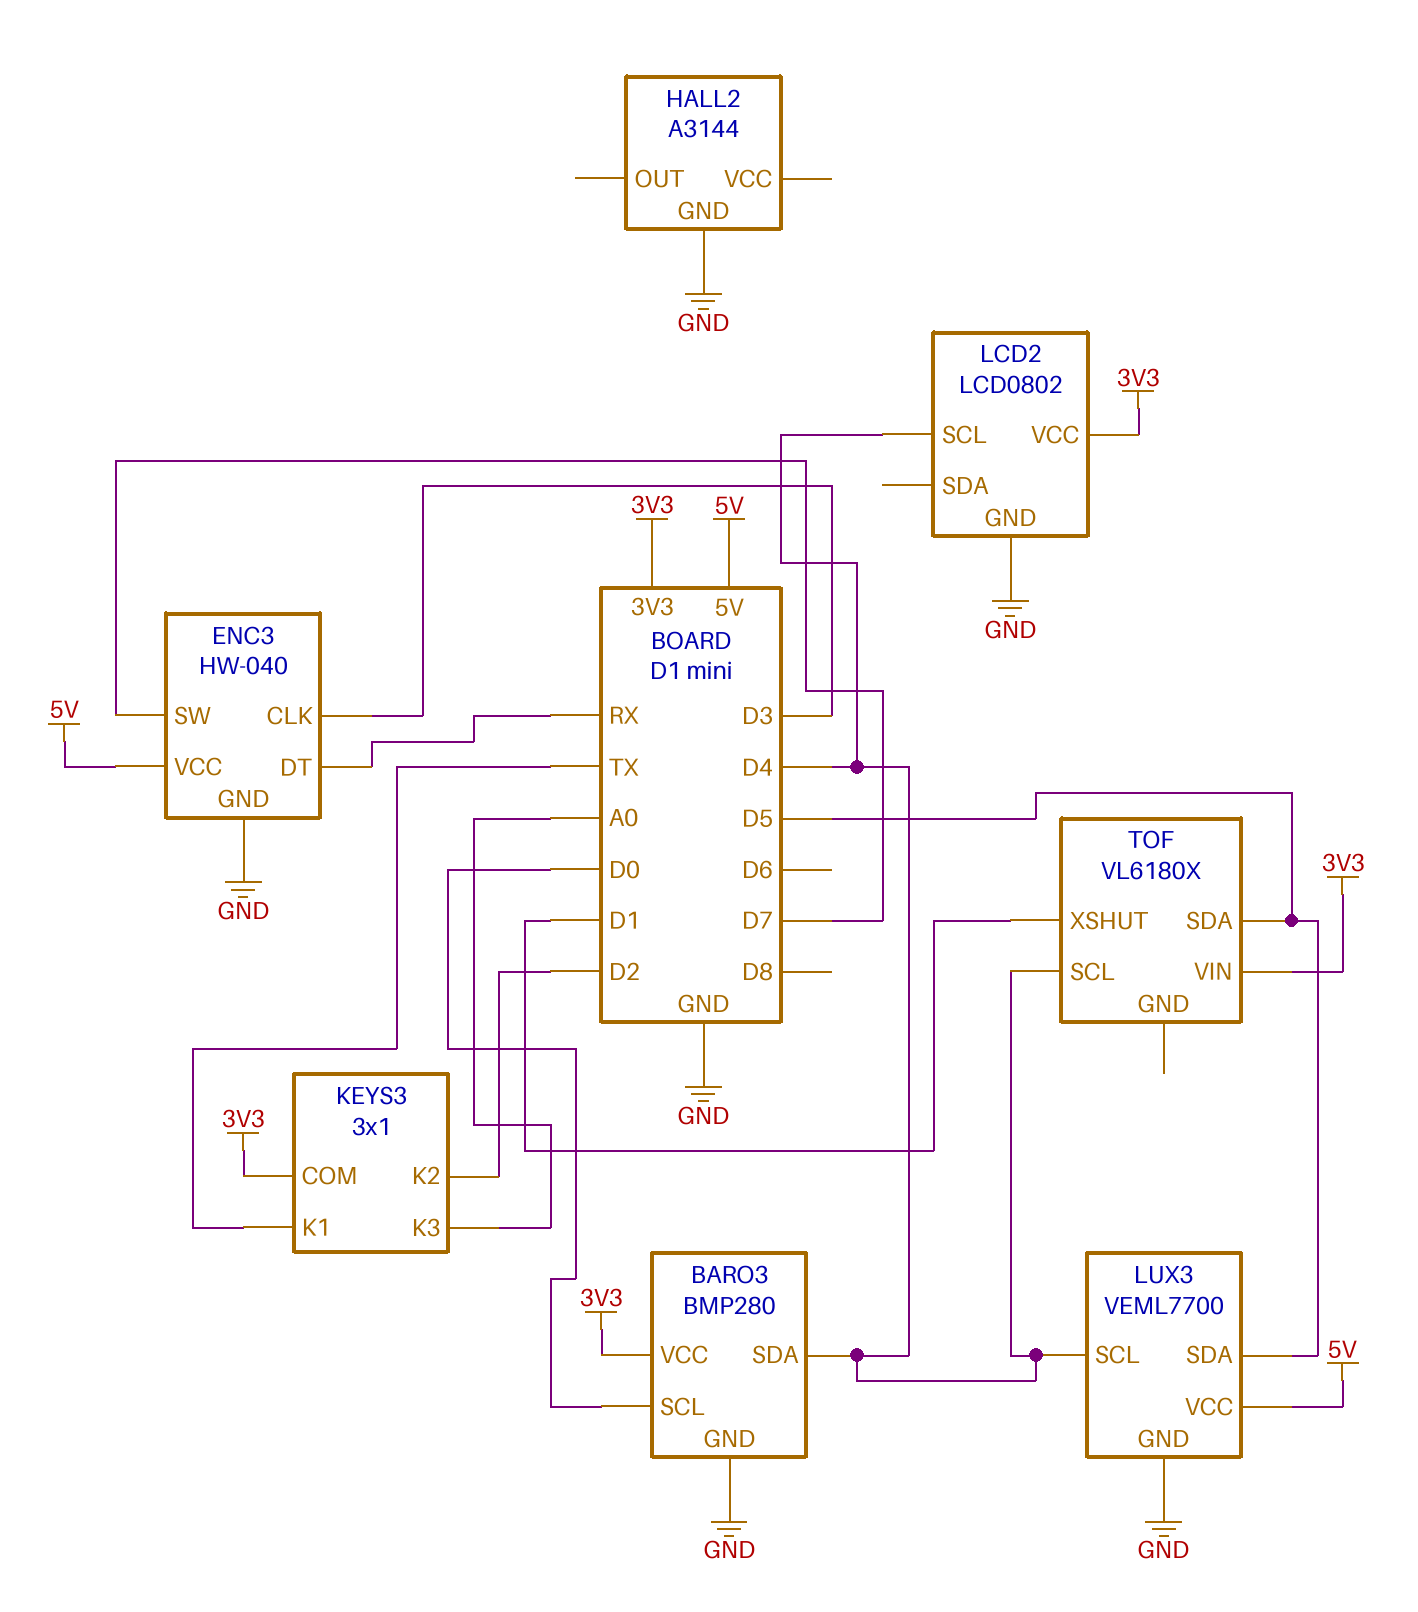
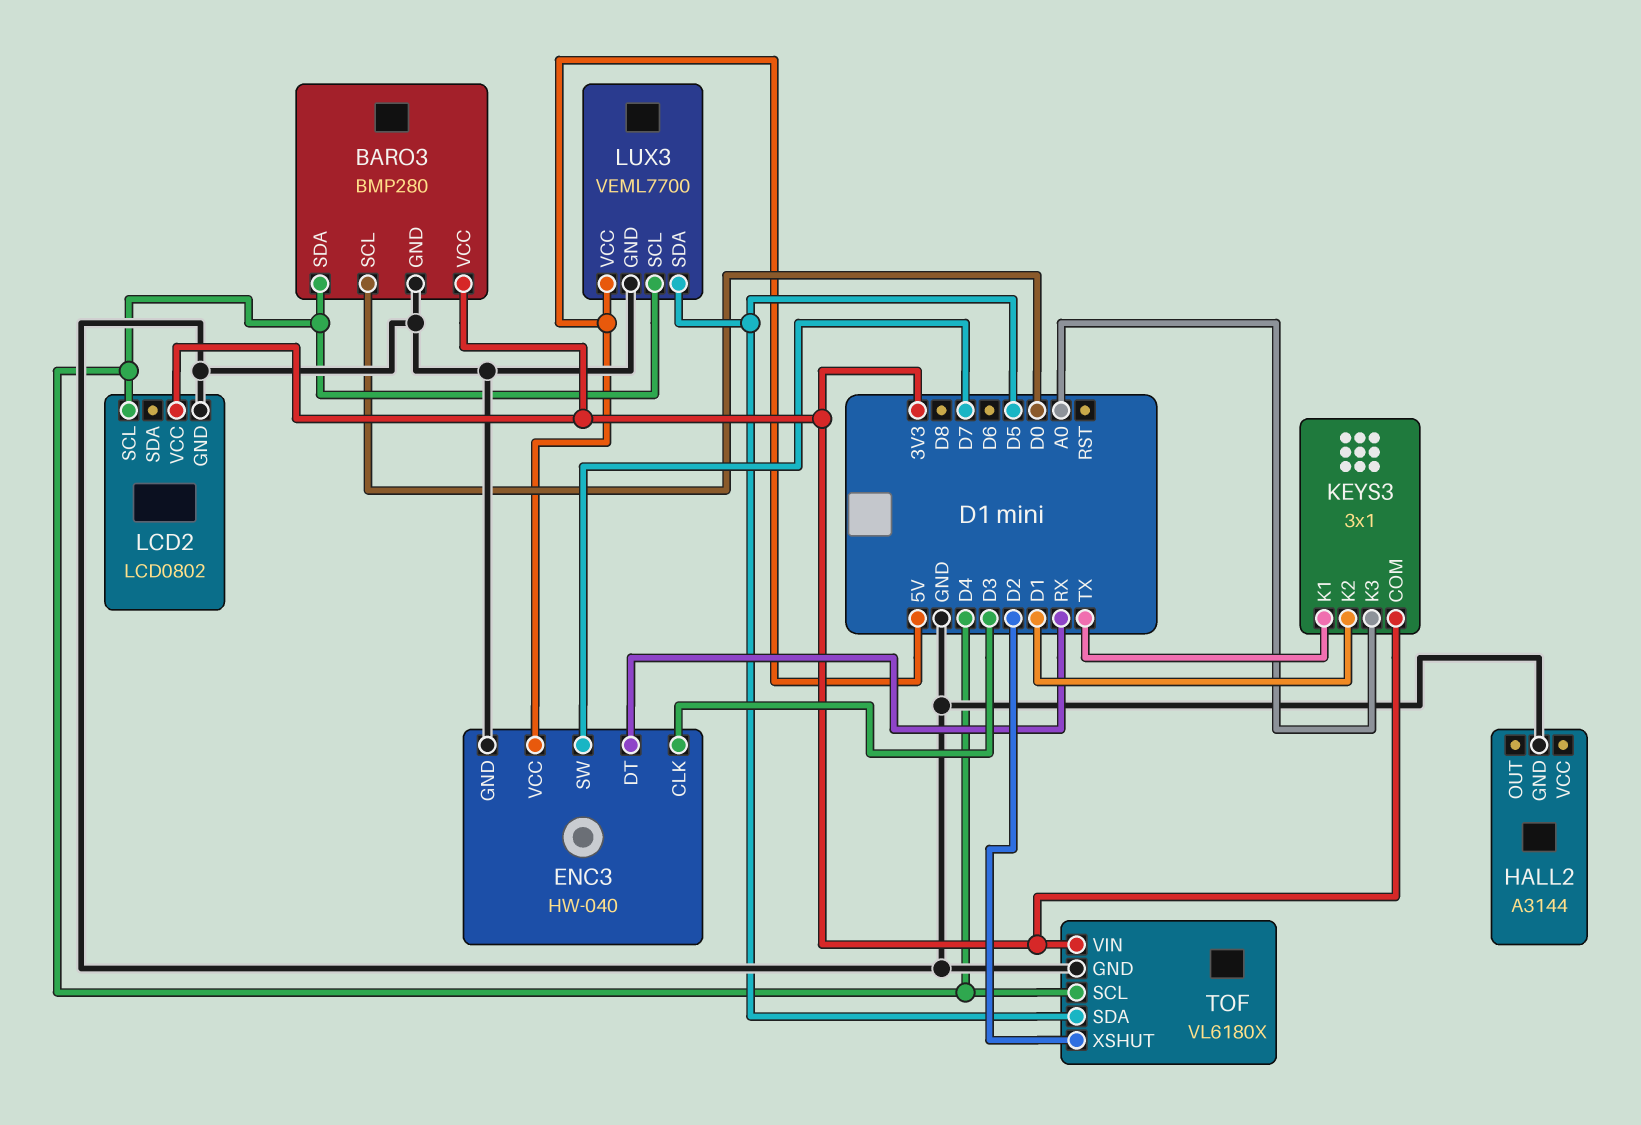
KEYS3 pin K2: D2 -> D1
TOF pin GND: none -> GND
TOF pin XSHUT: D1 -> D2

